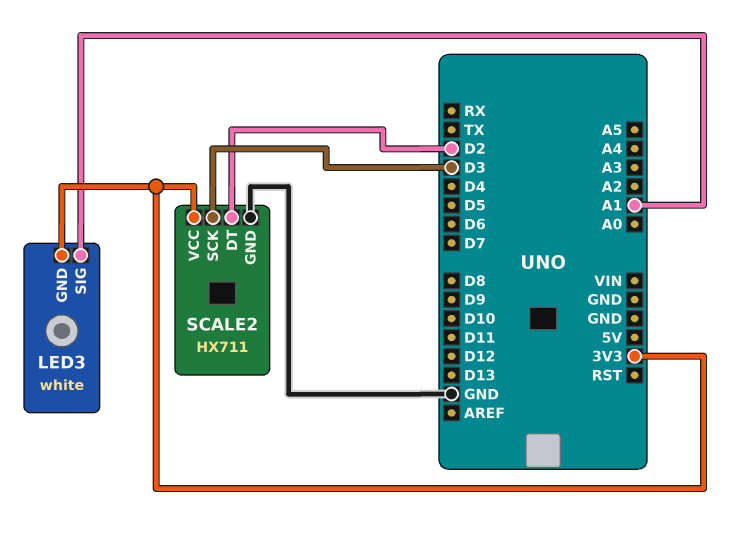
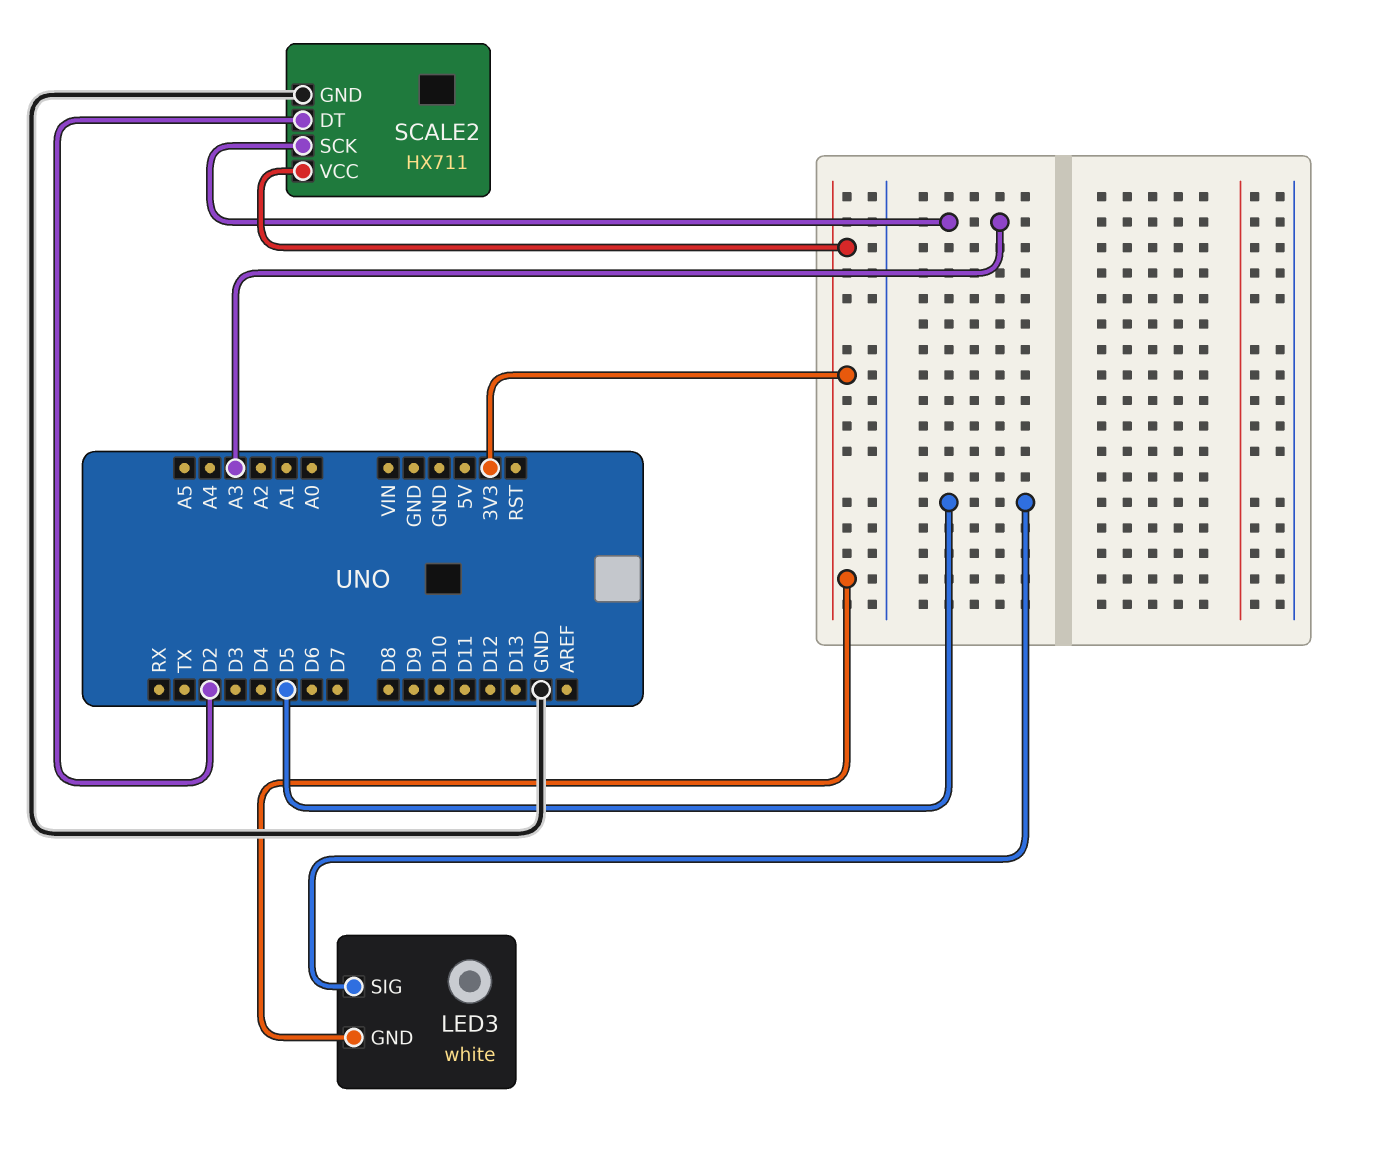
LED3 pin SIG: A1 -> D5
SCALE2 pin SCK: D3 -> A3

